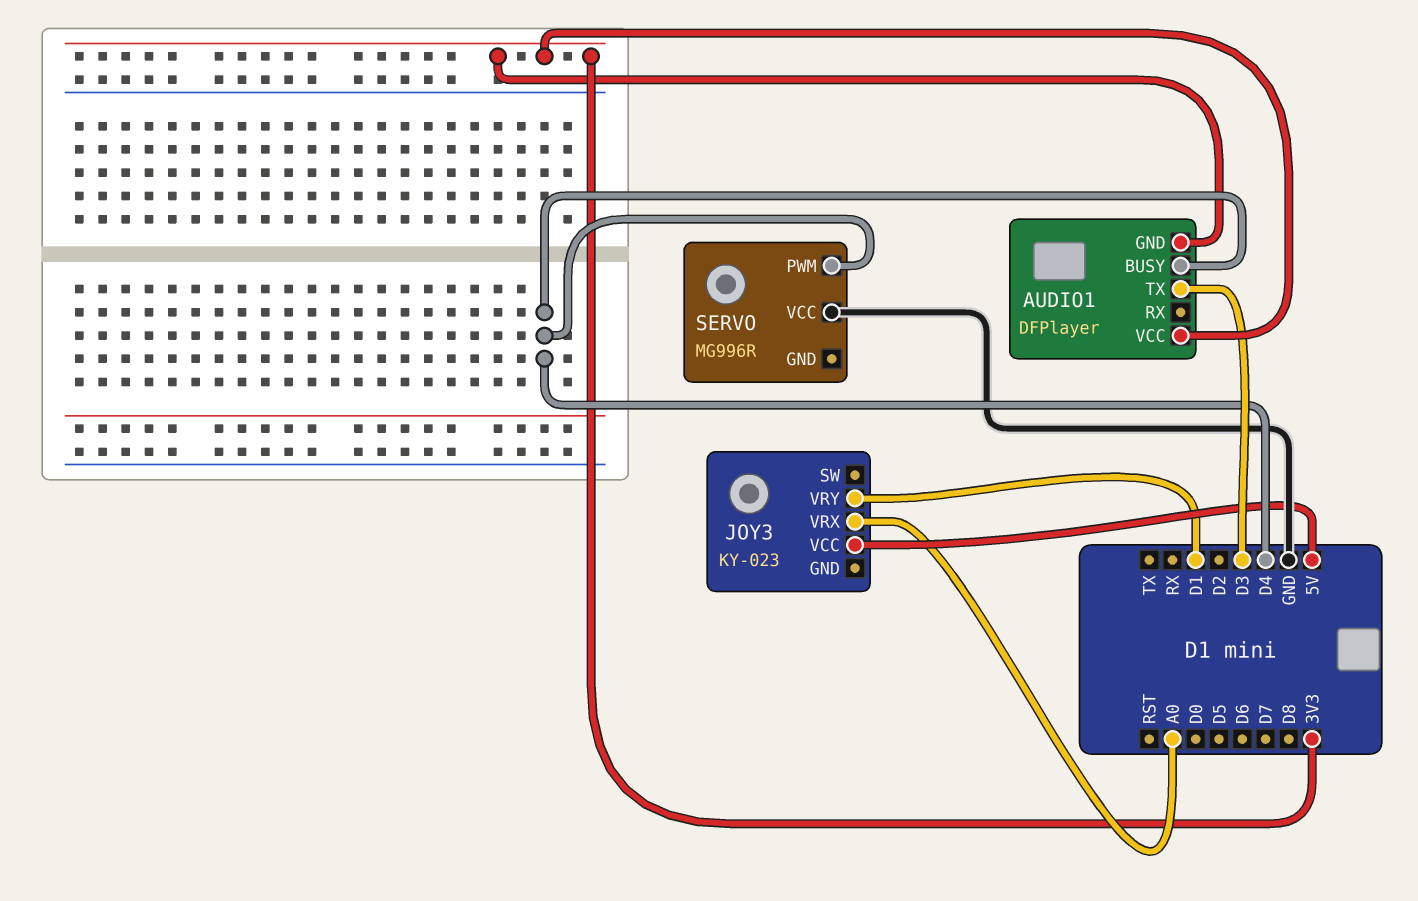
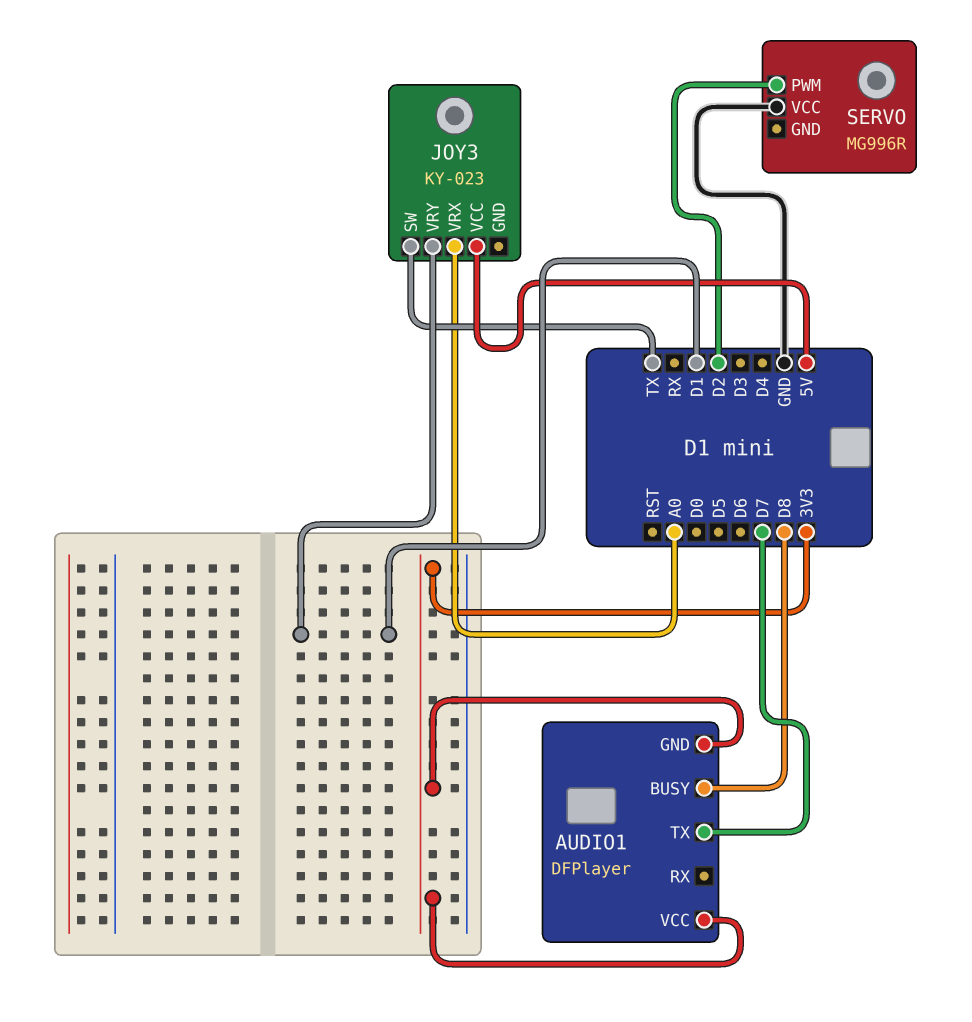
AUDIO1 pin BUSY: D4 -> D8
AUDIO1 pin TX: D3 -> D7
JOY3 pin SW: none -> TX
SERVO pin PWM: D4 -> D2

